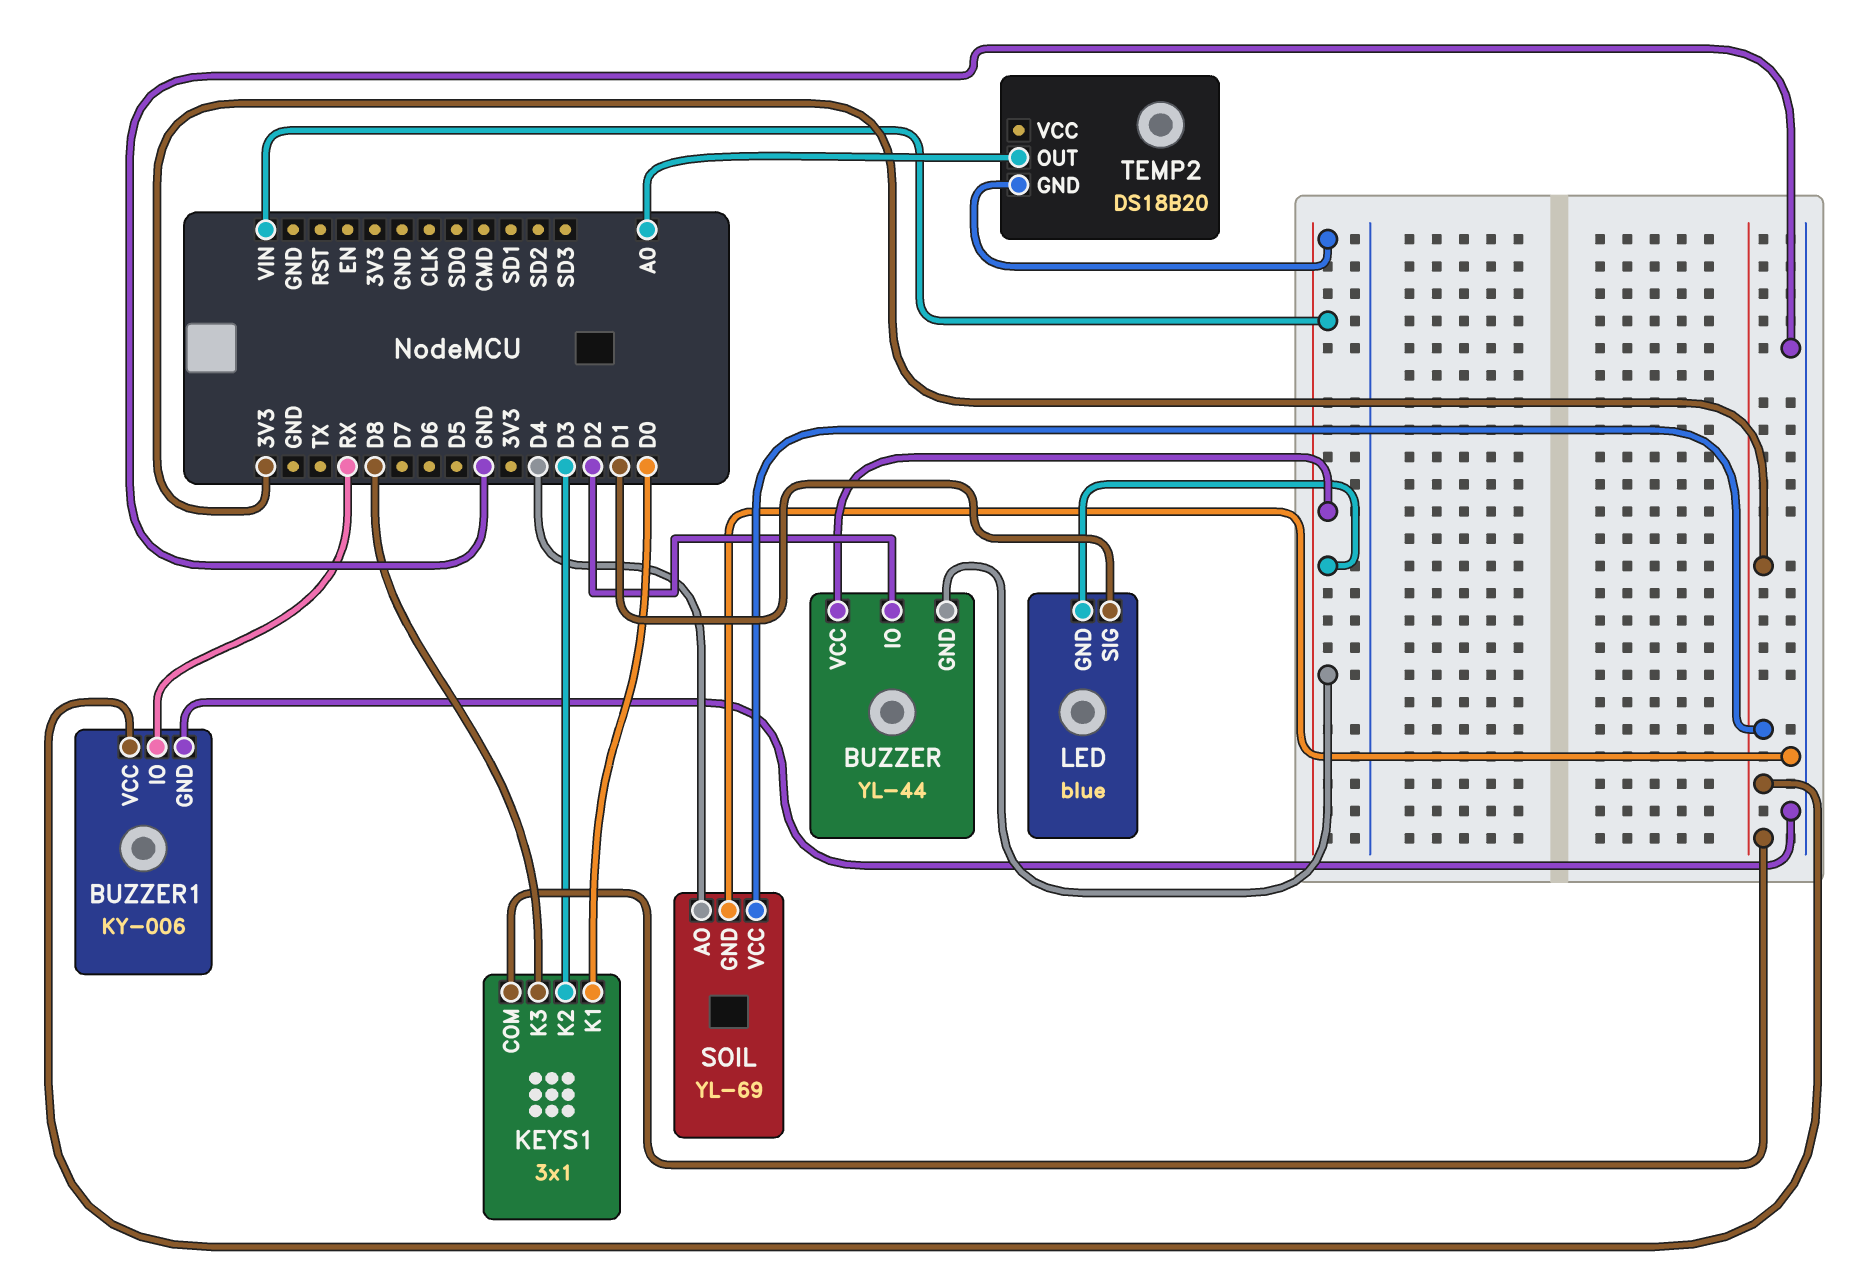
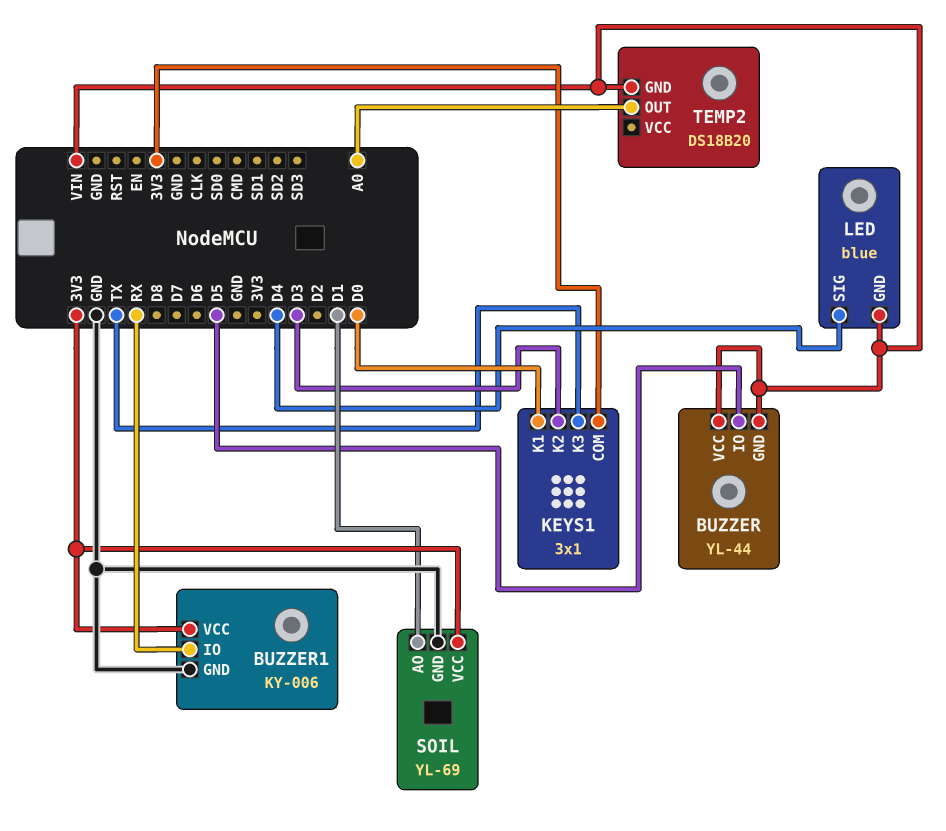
BUZZER pin IO: D2 -> D5
KEYS1 pin K3: D8 -> TX
LED pin SIG: D1 -> D4
SOIL pin AO: D4 -> D1

